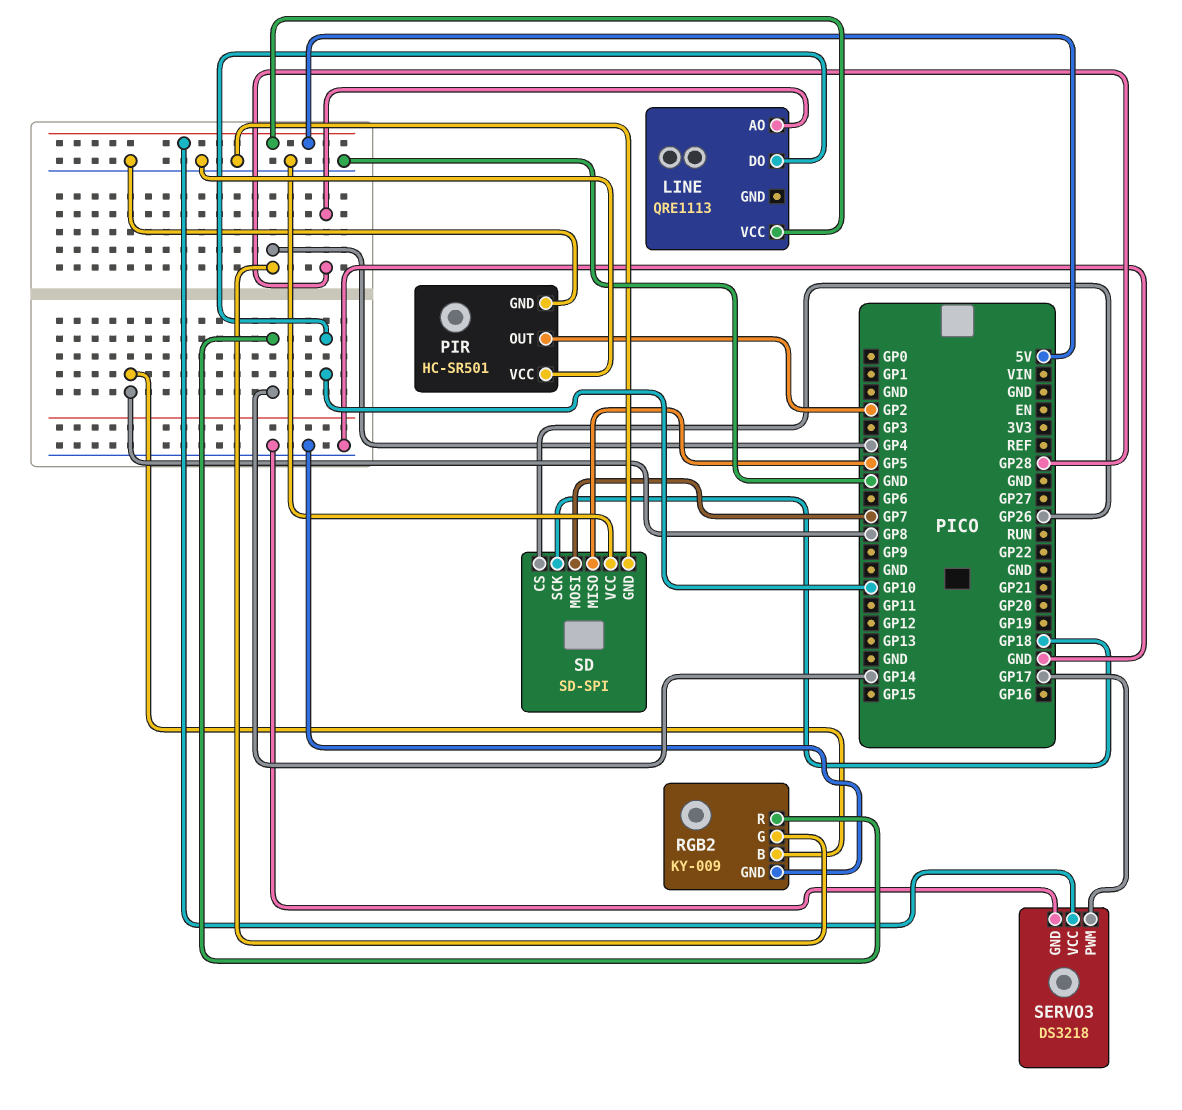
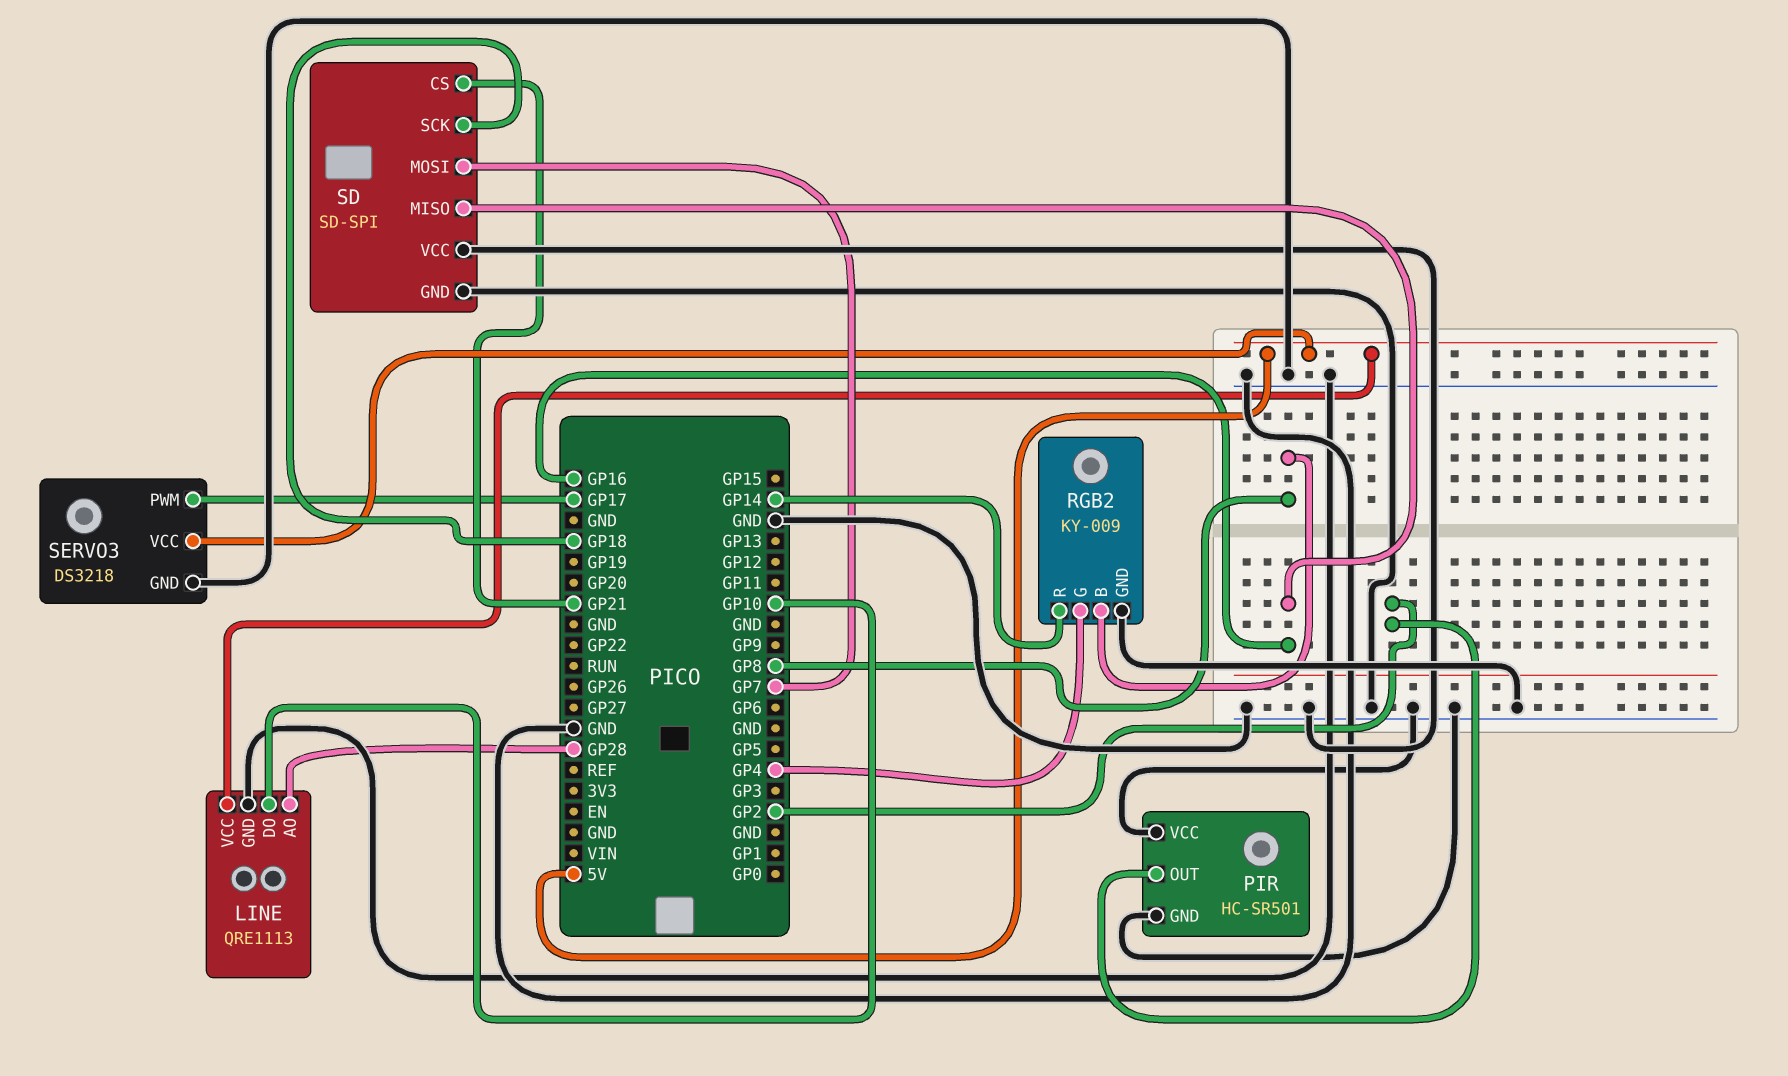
LINE pin GND: none -> GND
SD pin CS: GP26 -> GP21
SD pin MISO: GP5 -> GP16

